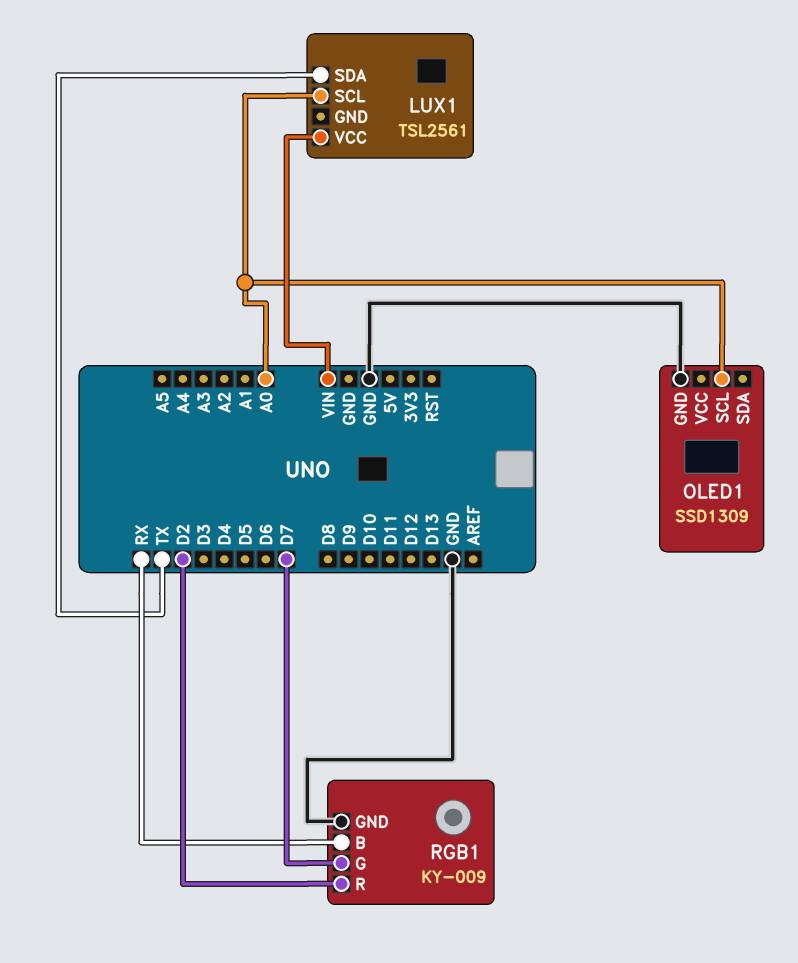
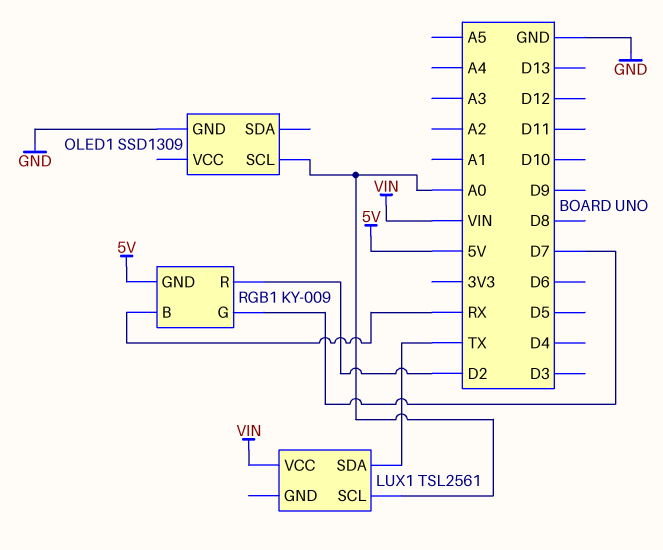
RGB1 pin GND: GND -> 5V

